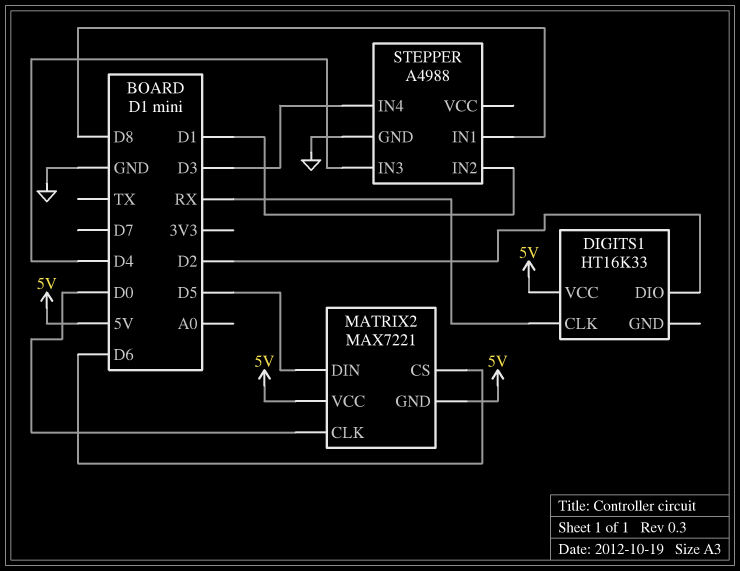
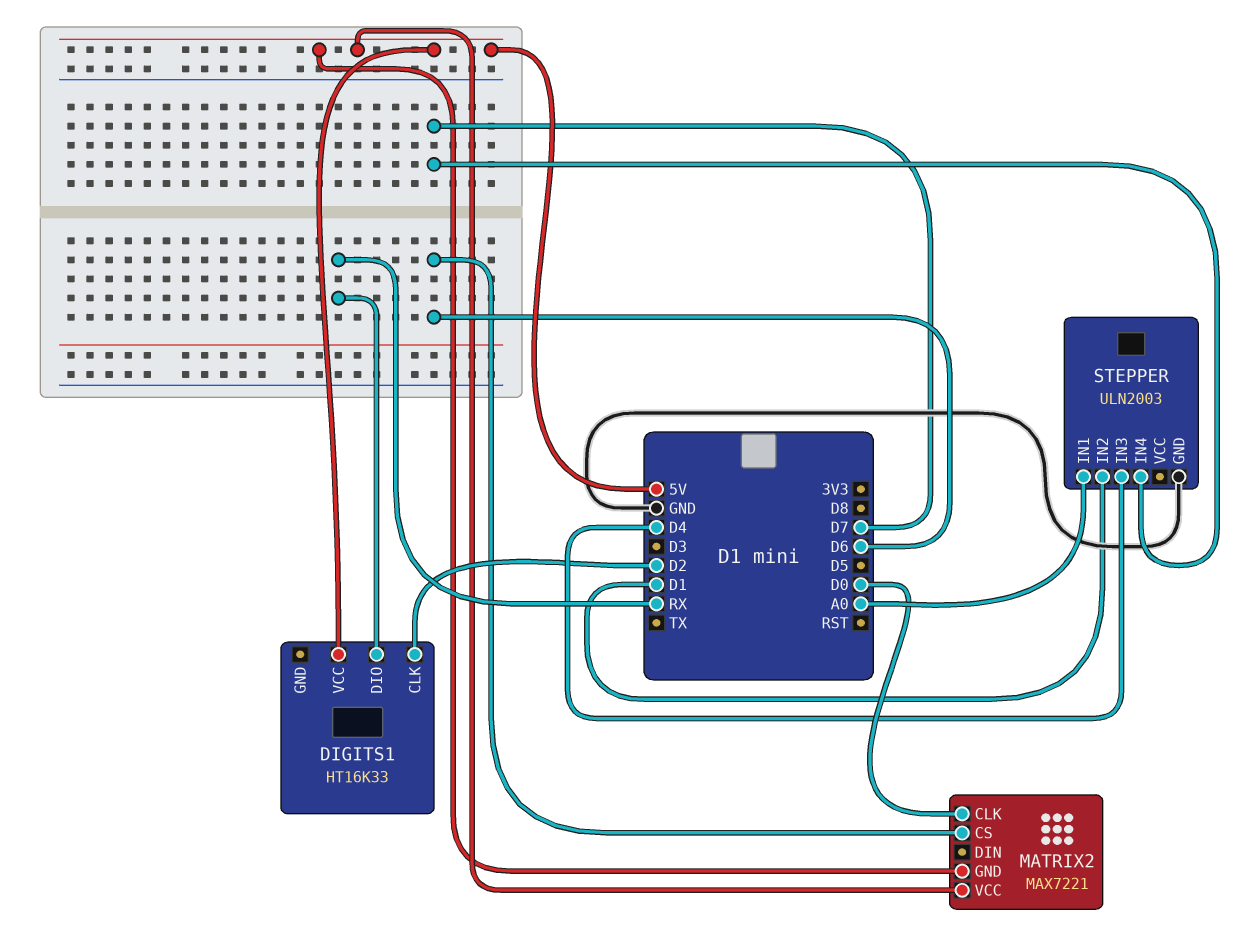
DIGITS1 pin CLK: RX -> D2
DIGITS1 pin DIO: D2 -> RX
MATRIX2 pin DIN: D5 -> none
STEPPER: A4988 -> ULN2003
STEPPER pin IN1: D8 -> A0
STEPPER pin IN4: D3 -> D7

